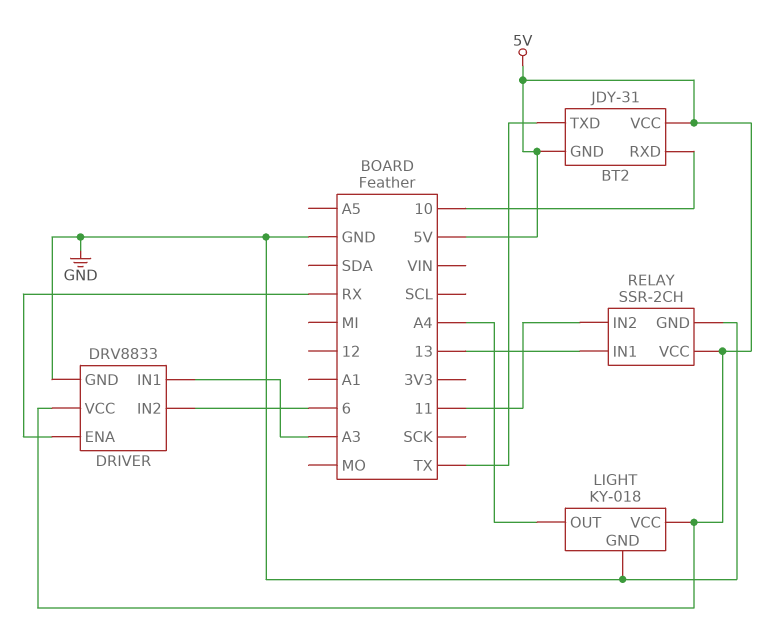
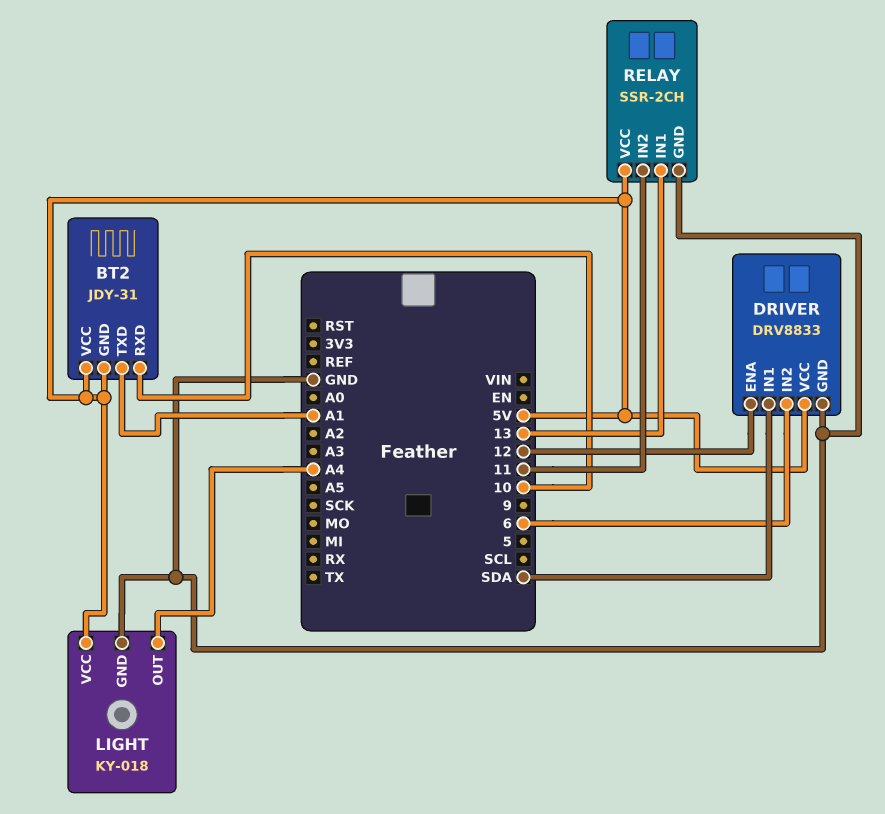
BT2 pin TXD: TX -> A1
DRIVER pin ENA: RX -> 12
DRIVER pin IN1: A3 -> SDA

